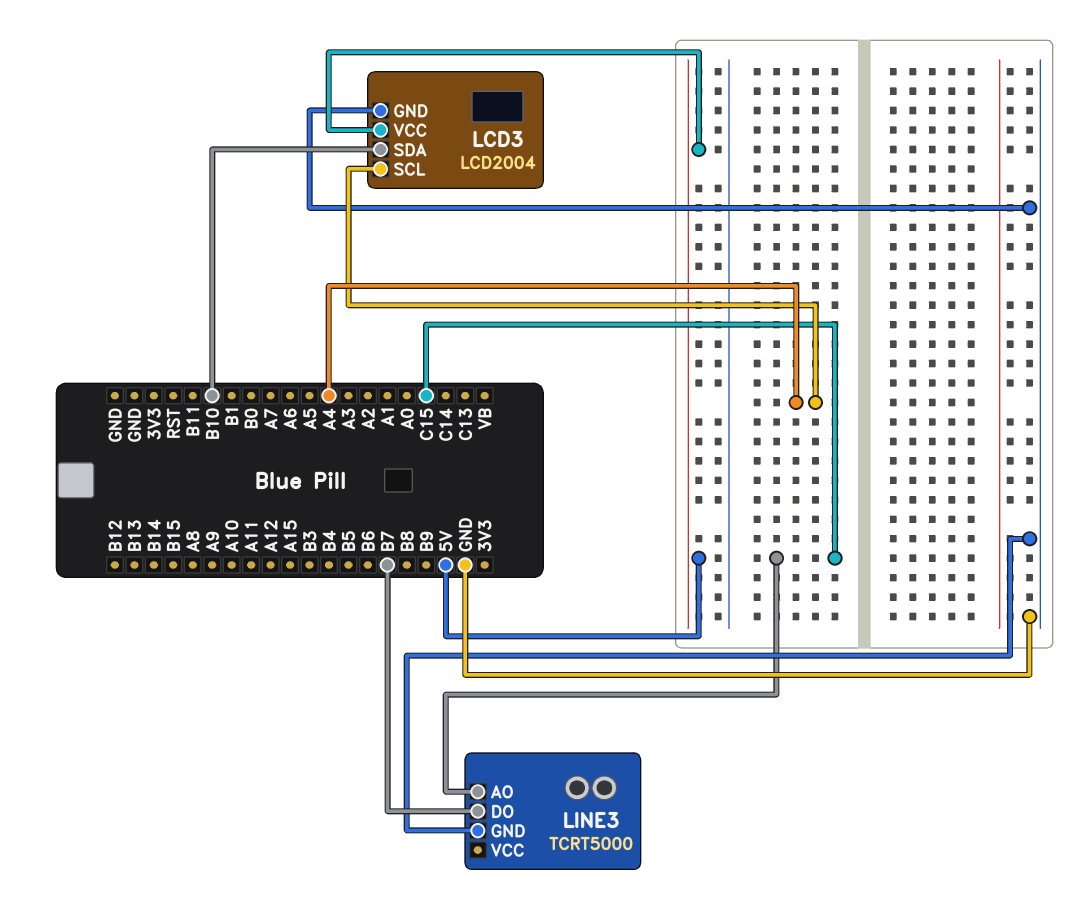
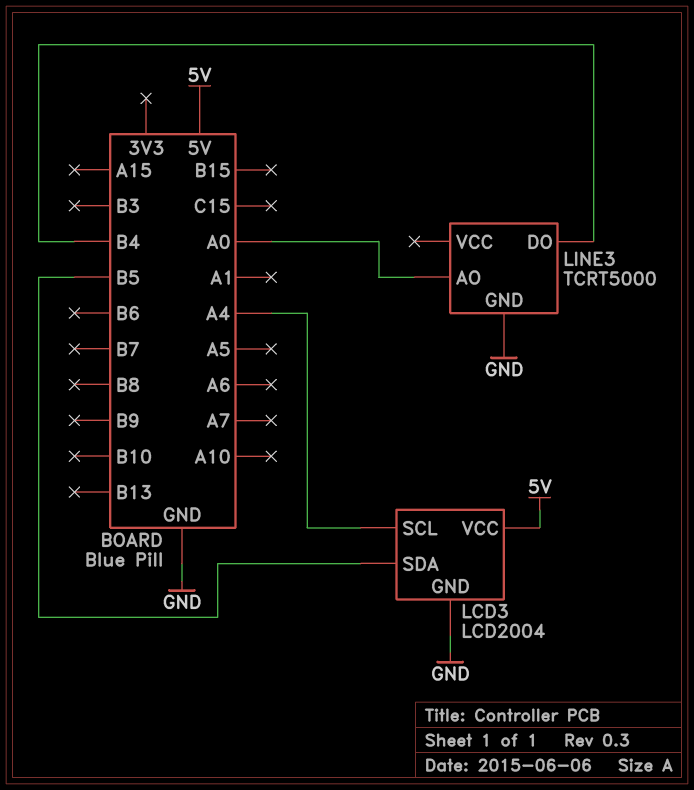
LCD3 pin SDA: B10 -> B5
LINE3 pin AO: C15 -> A0
LINE3 pin DO: B7 -> B4

